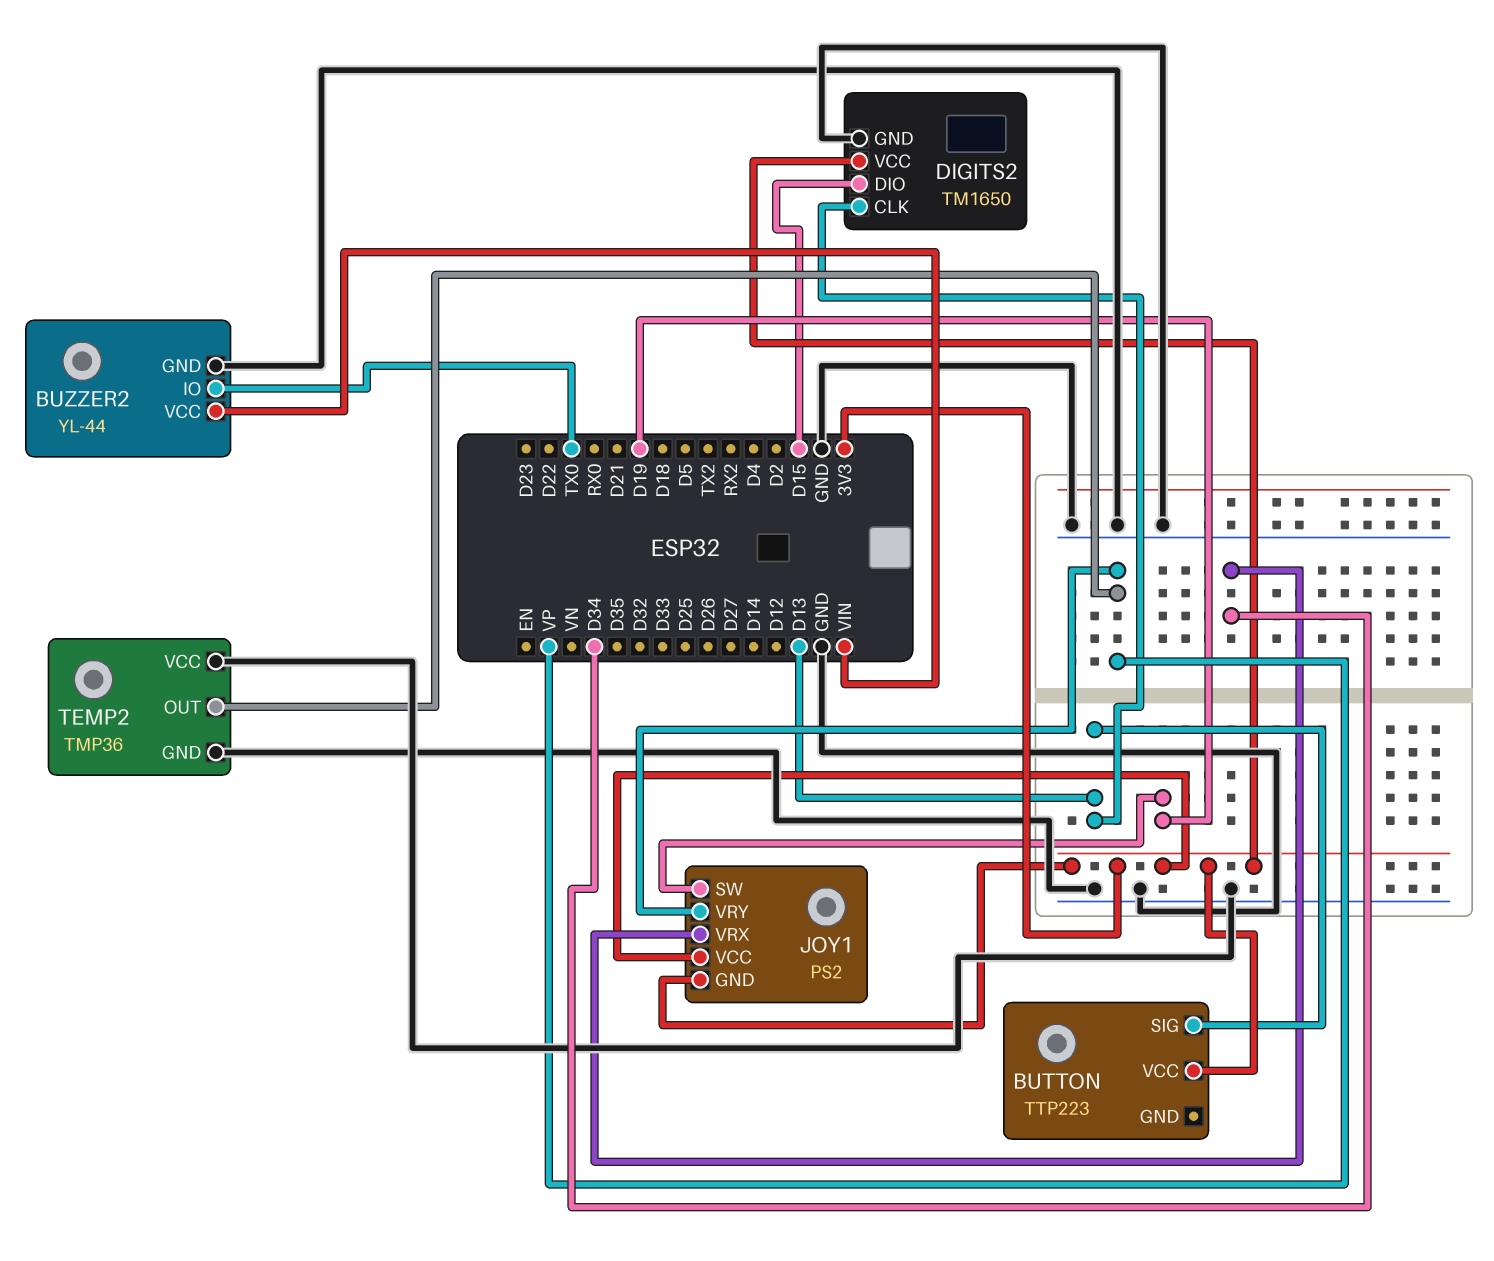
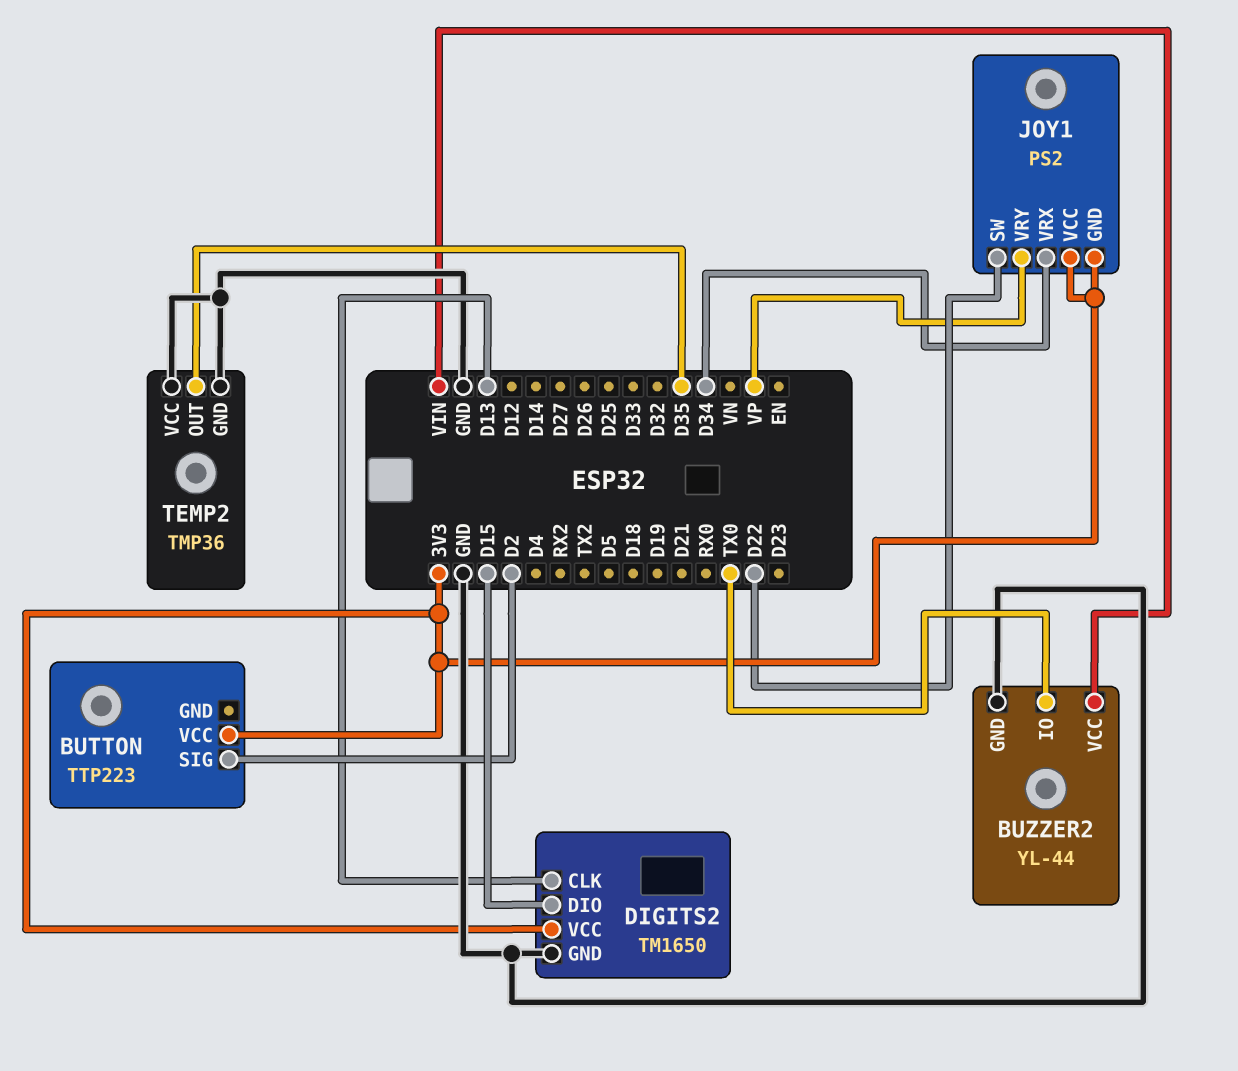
BUTTON pin SIG: D13 -> D2
JOY1 pin SW: D19 -> D22
TEMP2 pin OUT: VP -> D35

